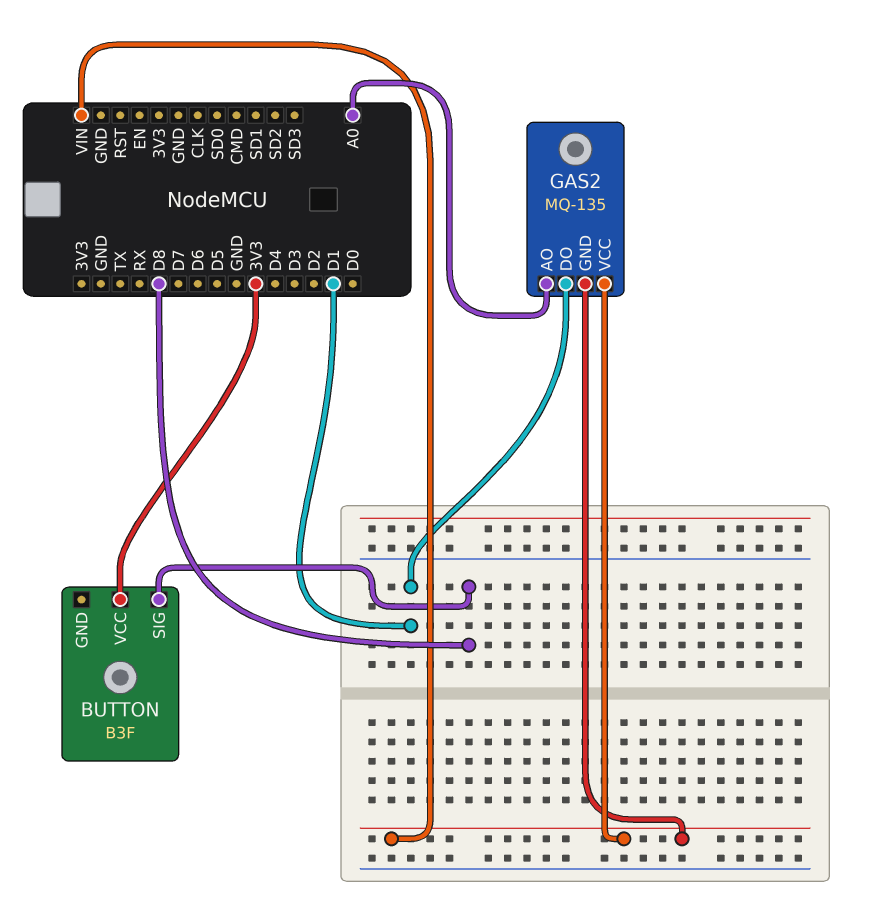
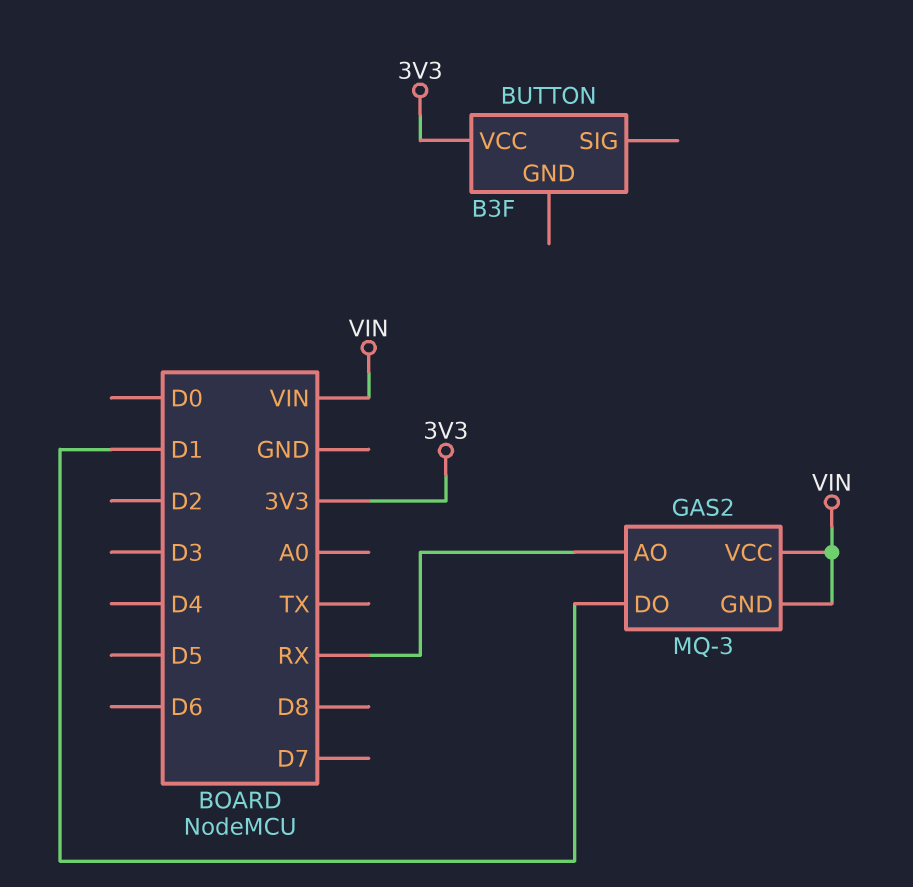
BUTTON pin SIG: D8 -> none
GAS2: MQ-135 -> MQ-3
GAS2 pin AO: A0 -> RX

